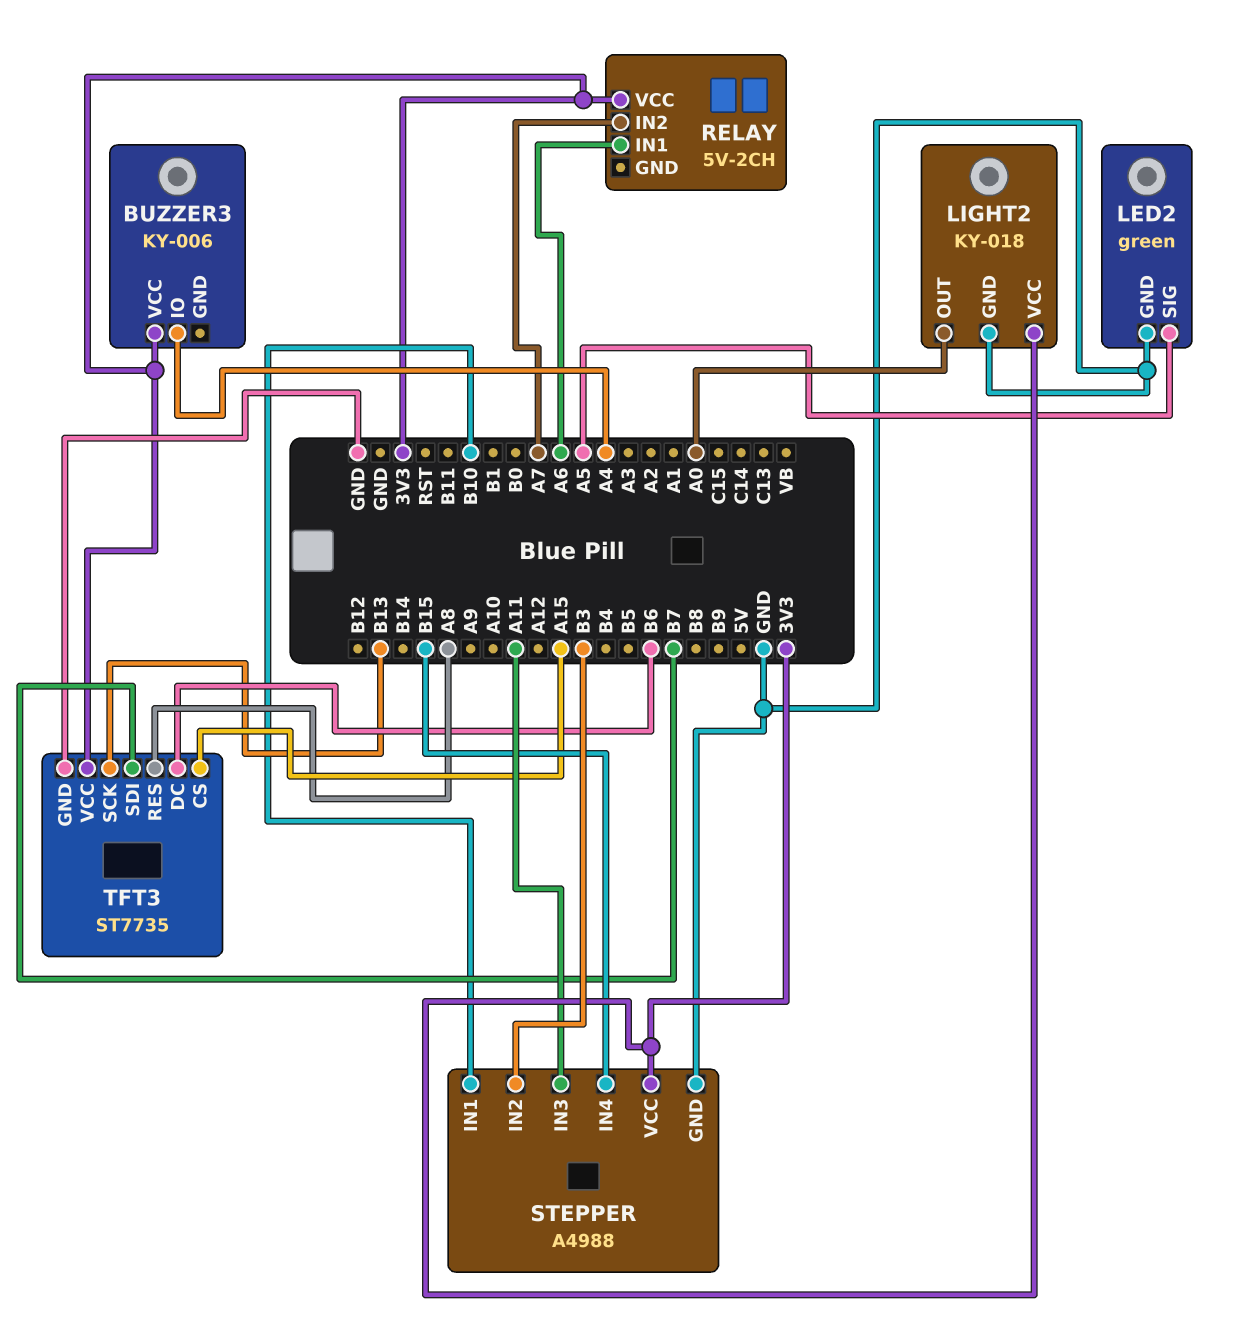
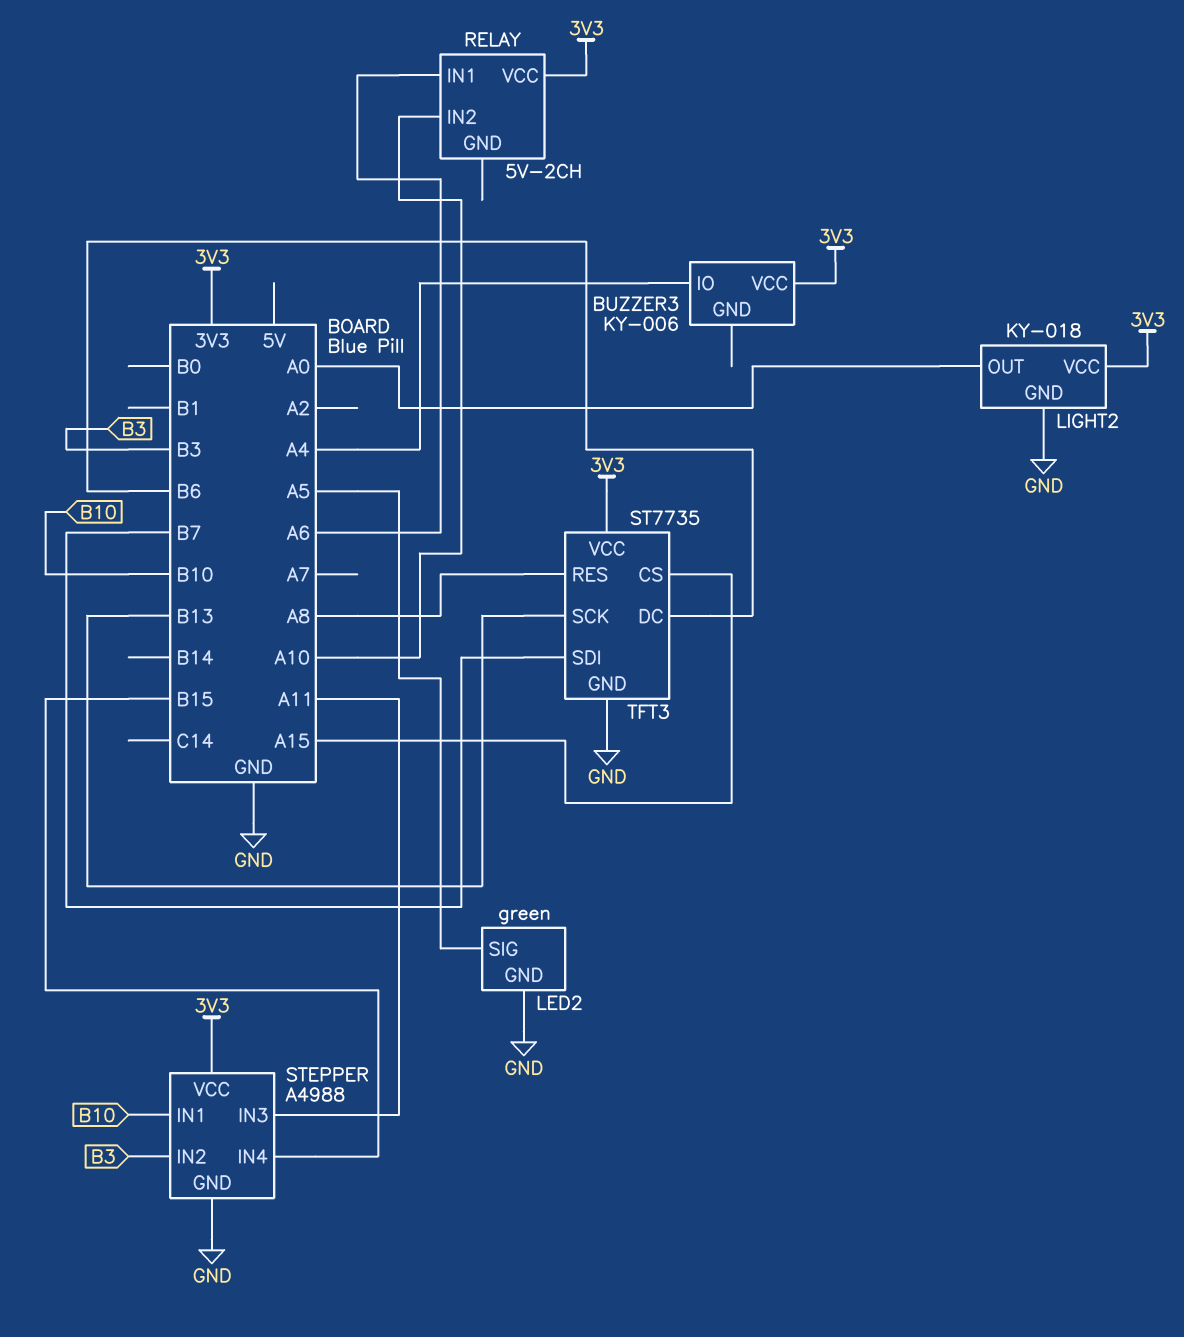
RELAY pin IN2: A7 -> A10

